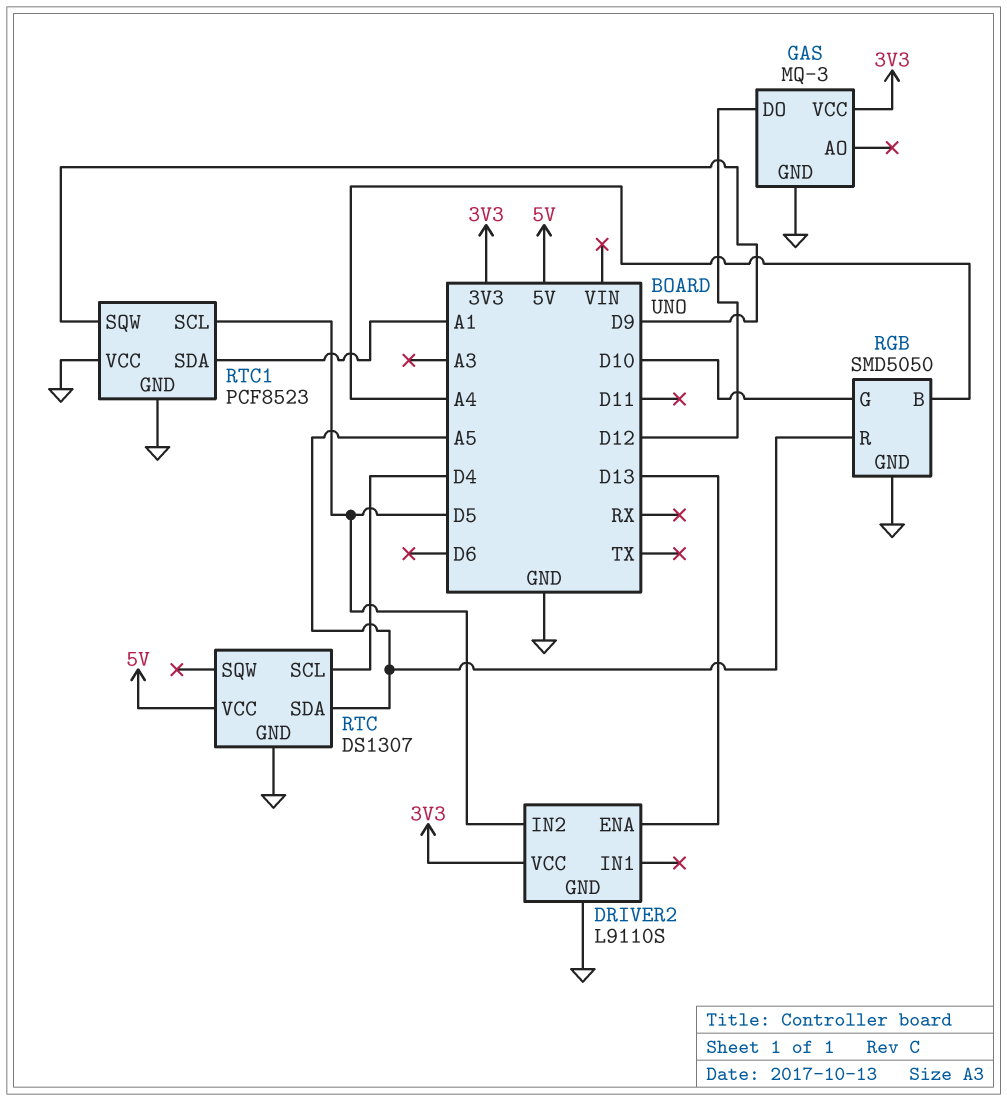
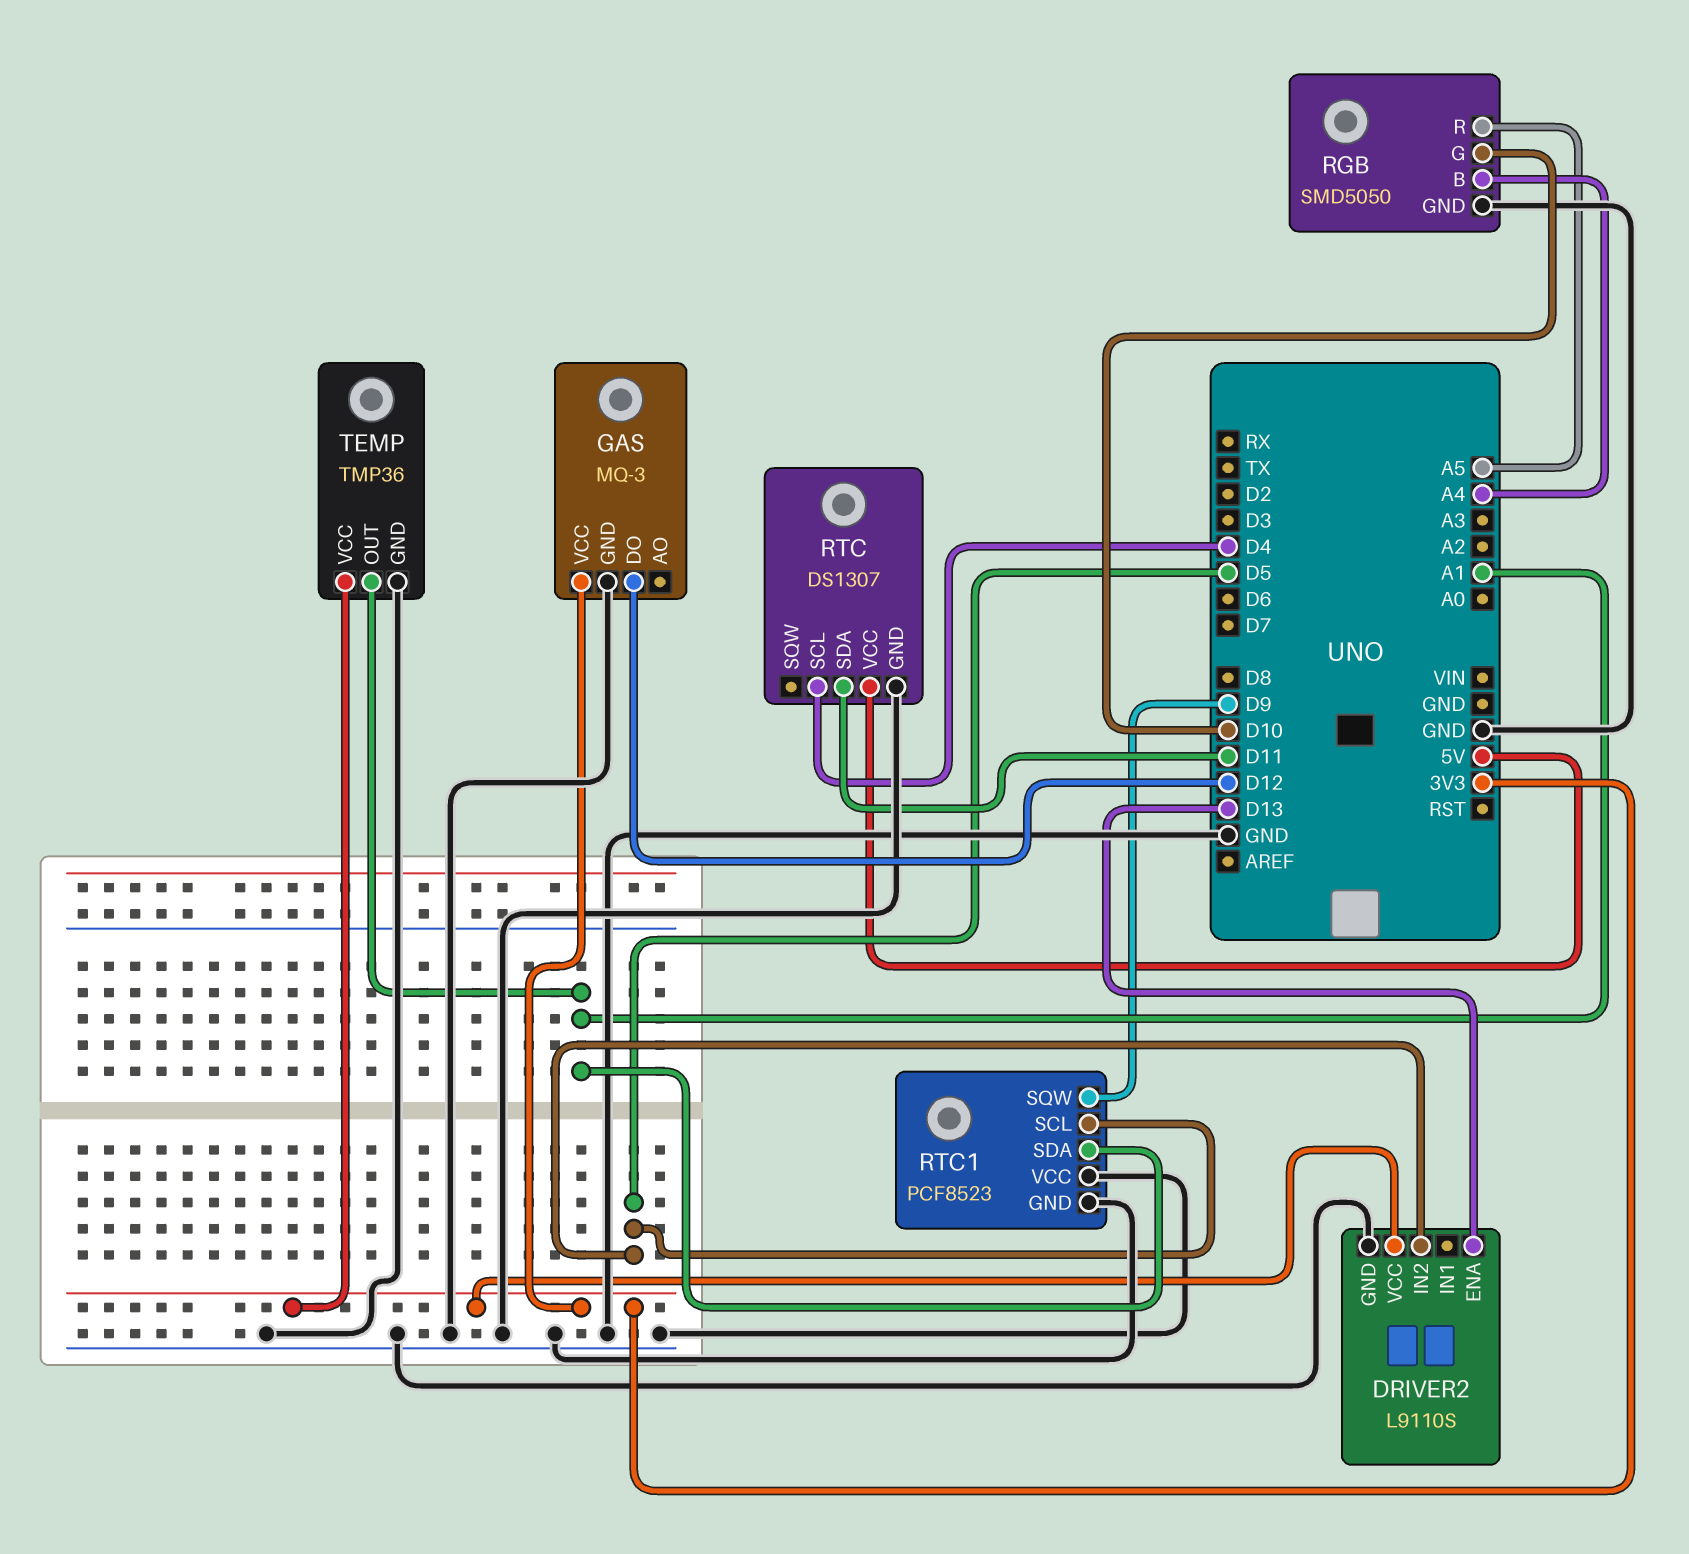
RTC pin SDA: A5 -> D11
TEMP: none -> TMP36
TEMP pin GND: none -> GND
TEMP pin OUT: none -> A1
TEMP pin VCC: none -> 3V3

